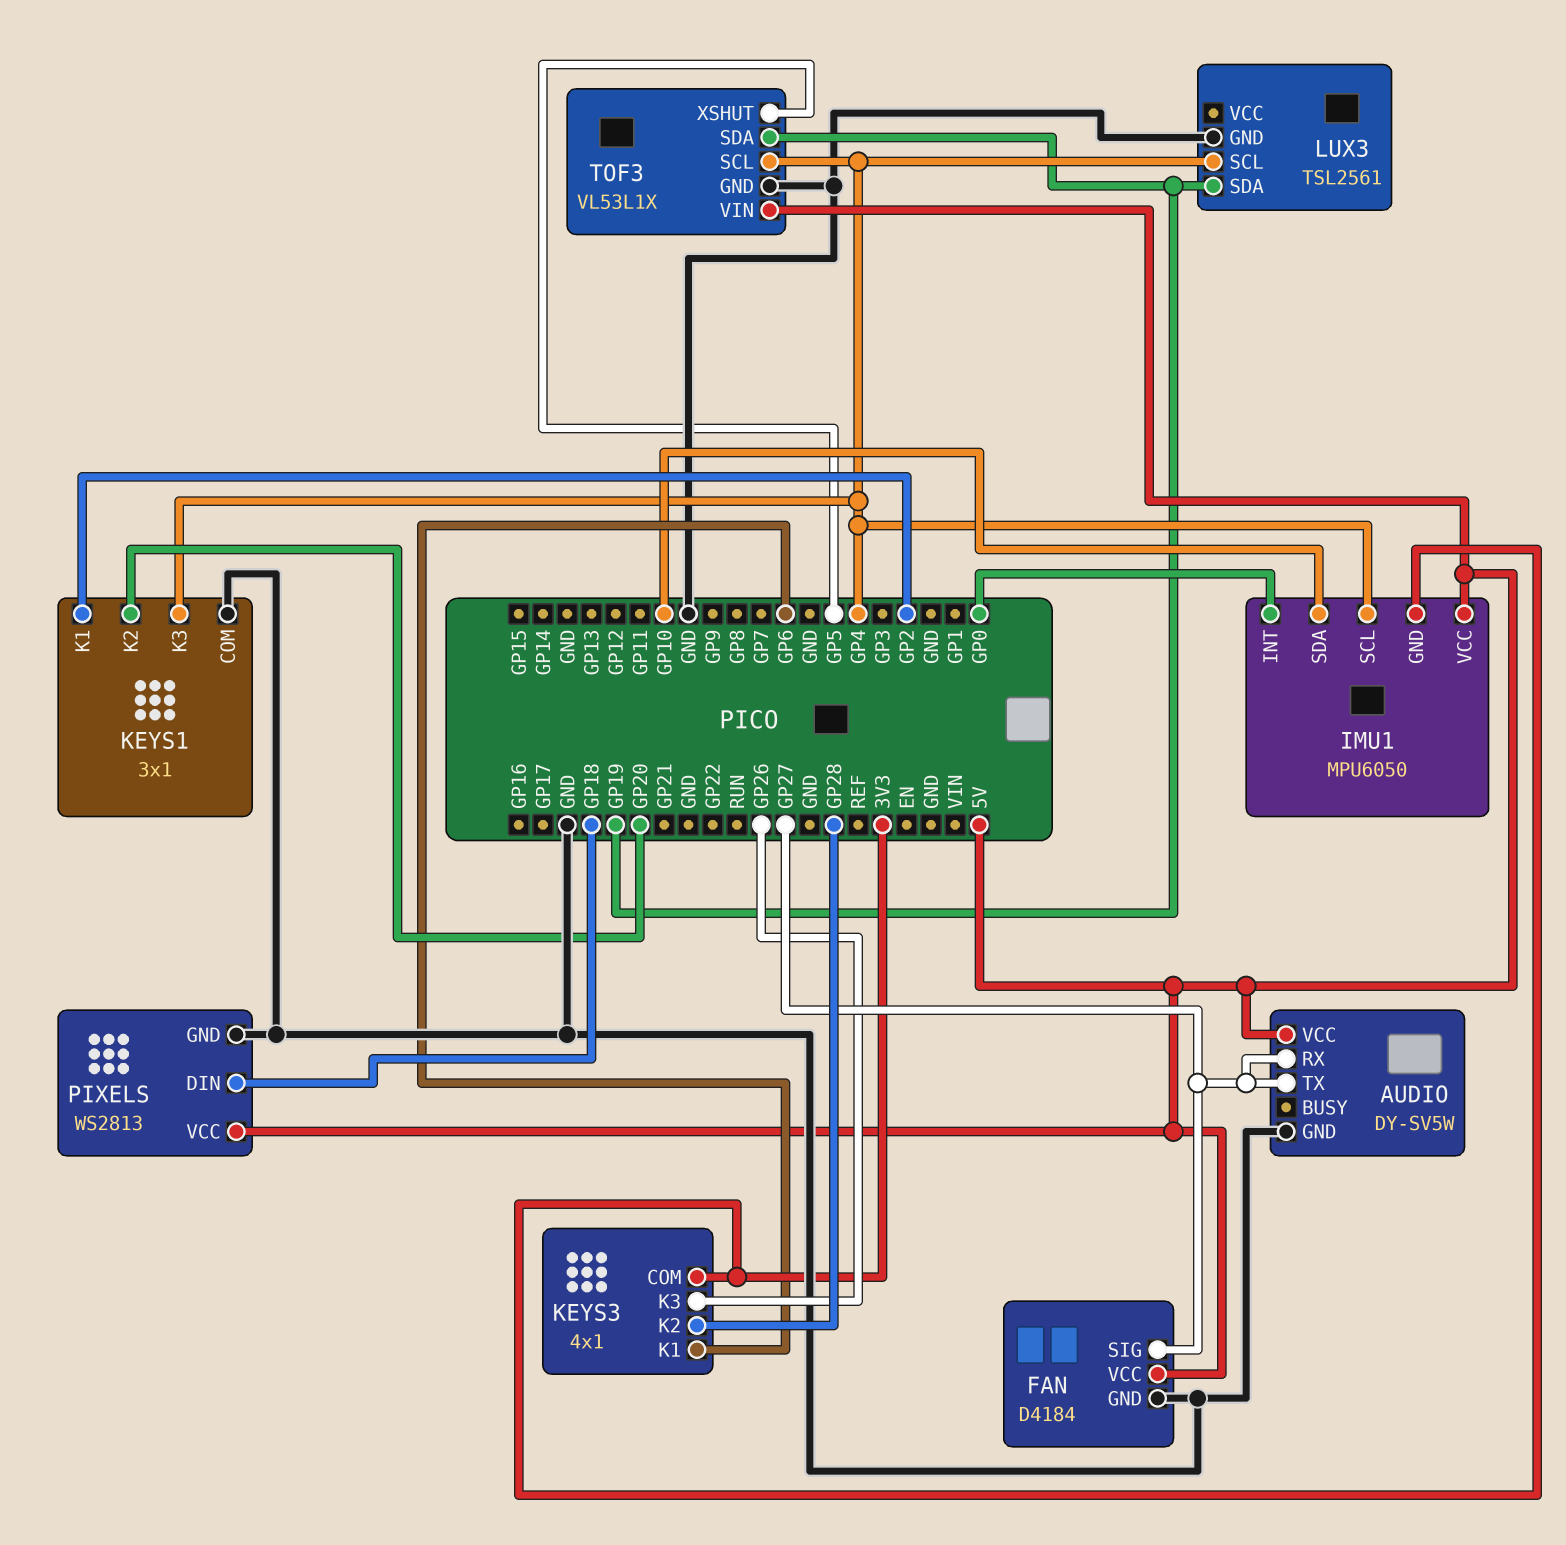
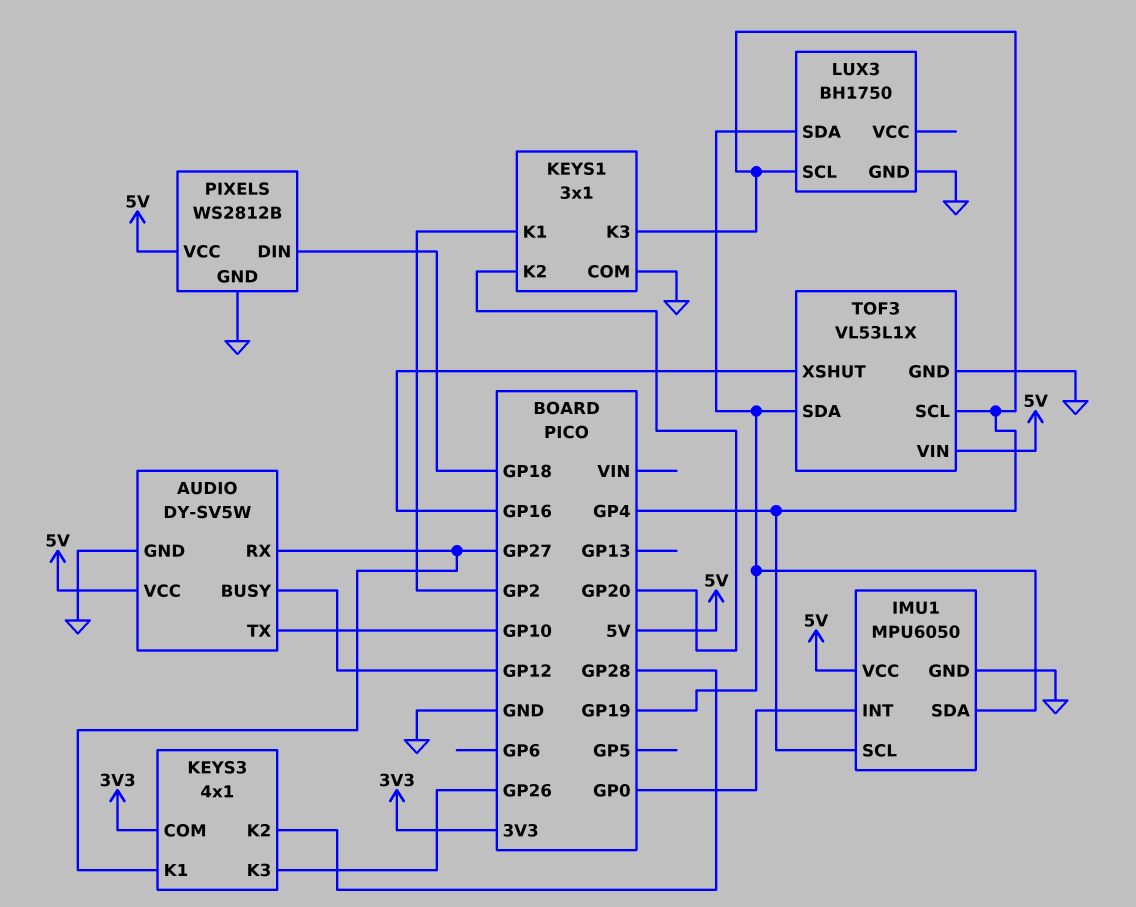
AUDIO pin BUSY: none -> GP12
AUDIO pin TX: GP27 -> GP10
FAN: D4184 -> none
FAN pin GND: GND -> none
FAN pin SIG: GP27 -> none
FAN pin VCC: 5V -> none
IMU1 pin GND: 3V3 -> GND
IMU1 pin SDA: GP10 -> GP19
KEYS3 pin K1: GP6 -> GP27
LUX3: TSL2561 -> BH1750
PIXELS: WS2813 -> WS2812B
TOF3 pin XSHUT: GP5 -> GP16

